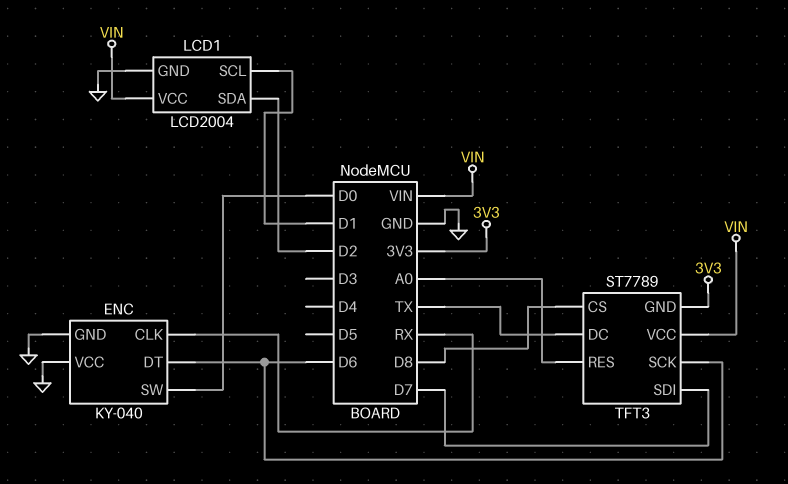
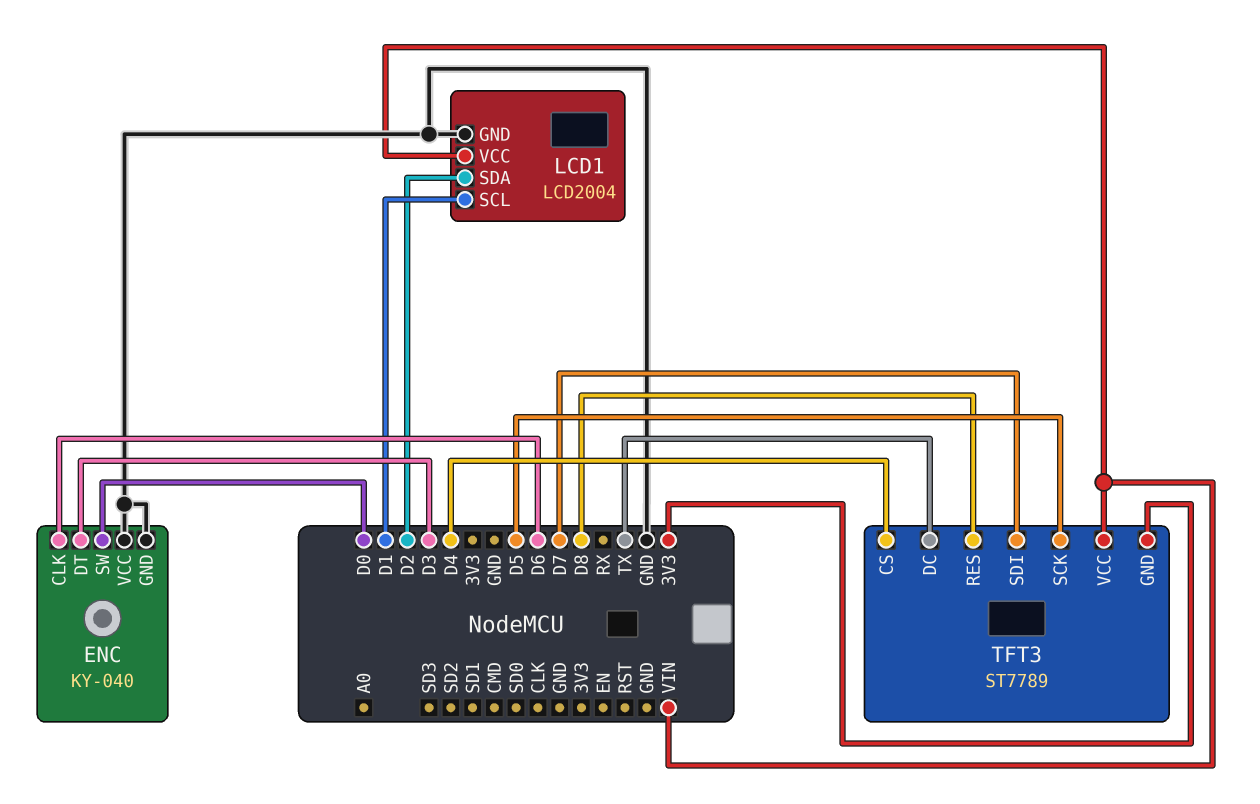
ENC pin CLK: RX -> D6
ENC pin DT: D6 -> D3
TFT3 pin CS: D8 -> D4
TFT3 pin RES: A0 -> D8
TFT3 pin SCK: D6 -> D5

